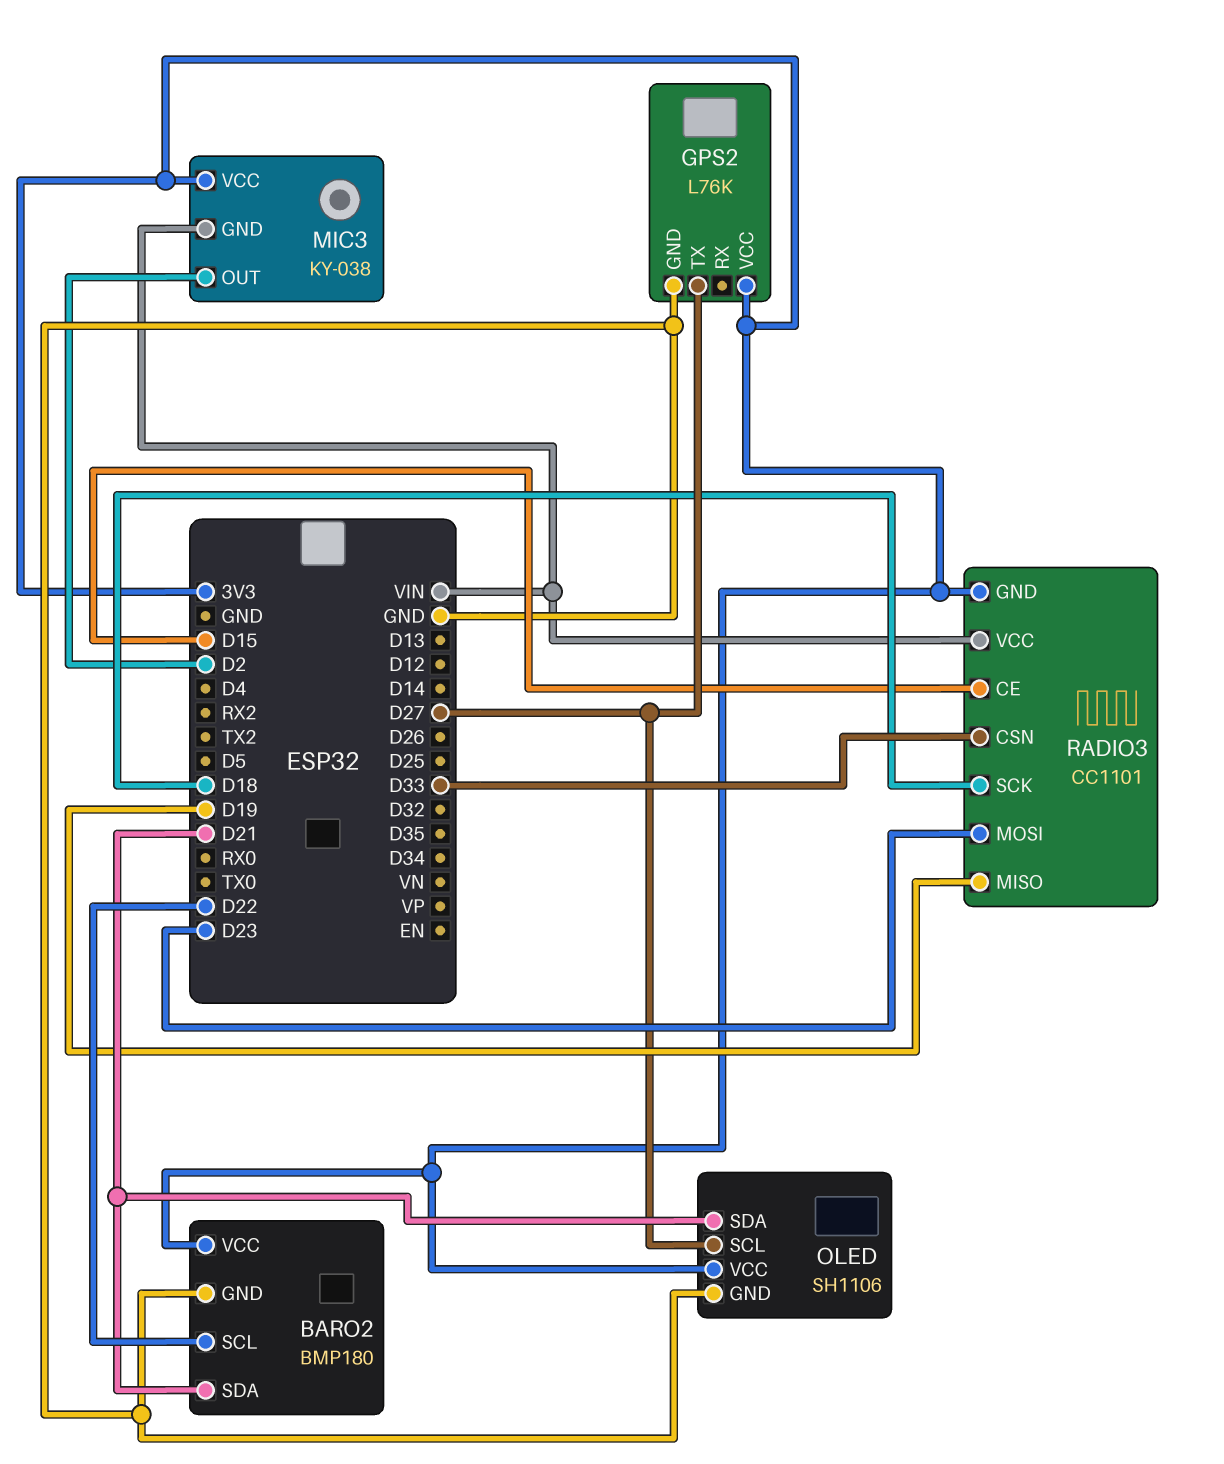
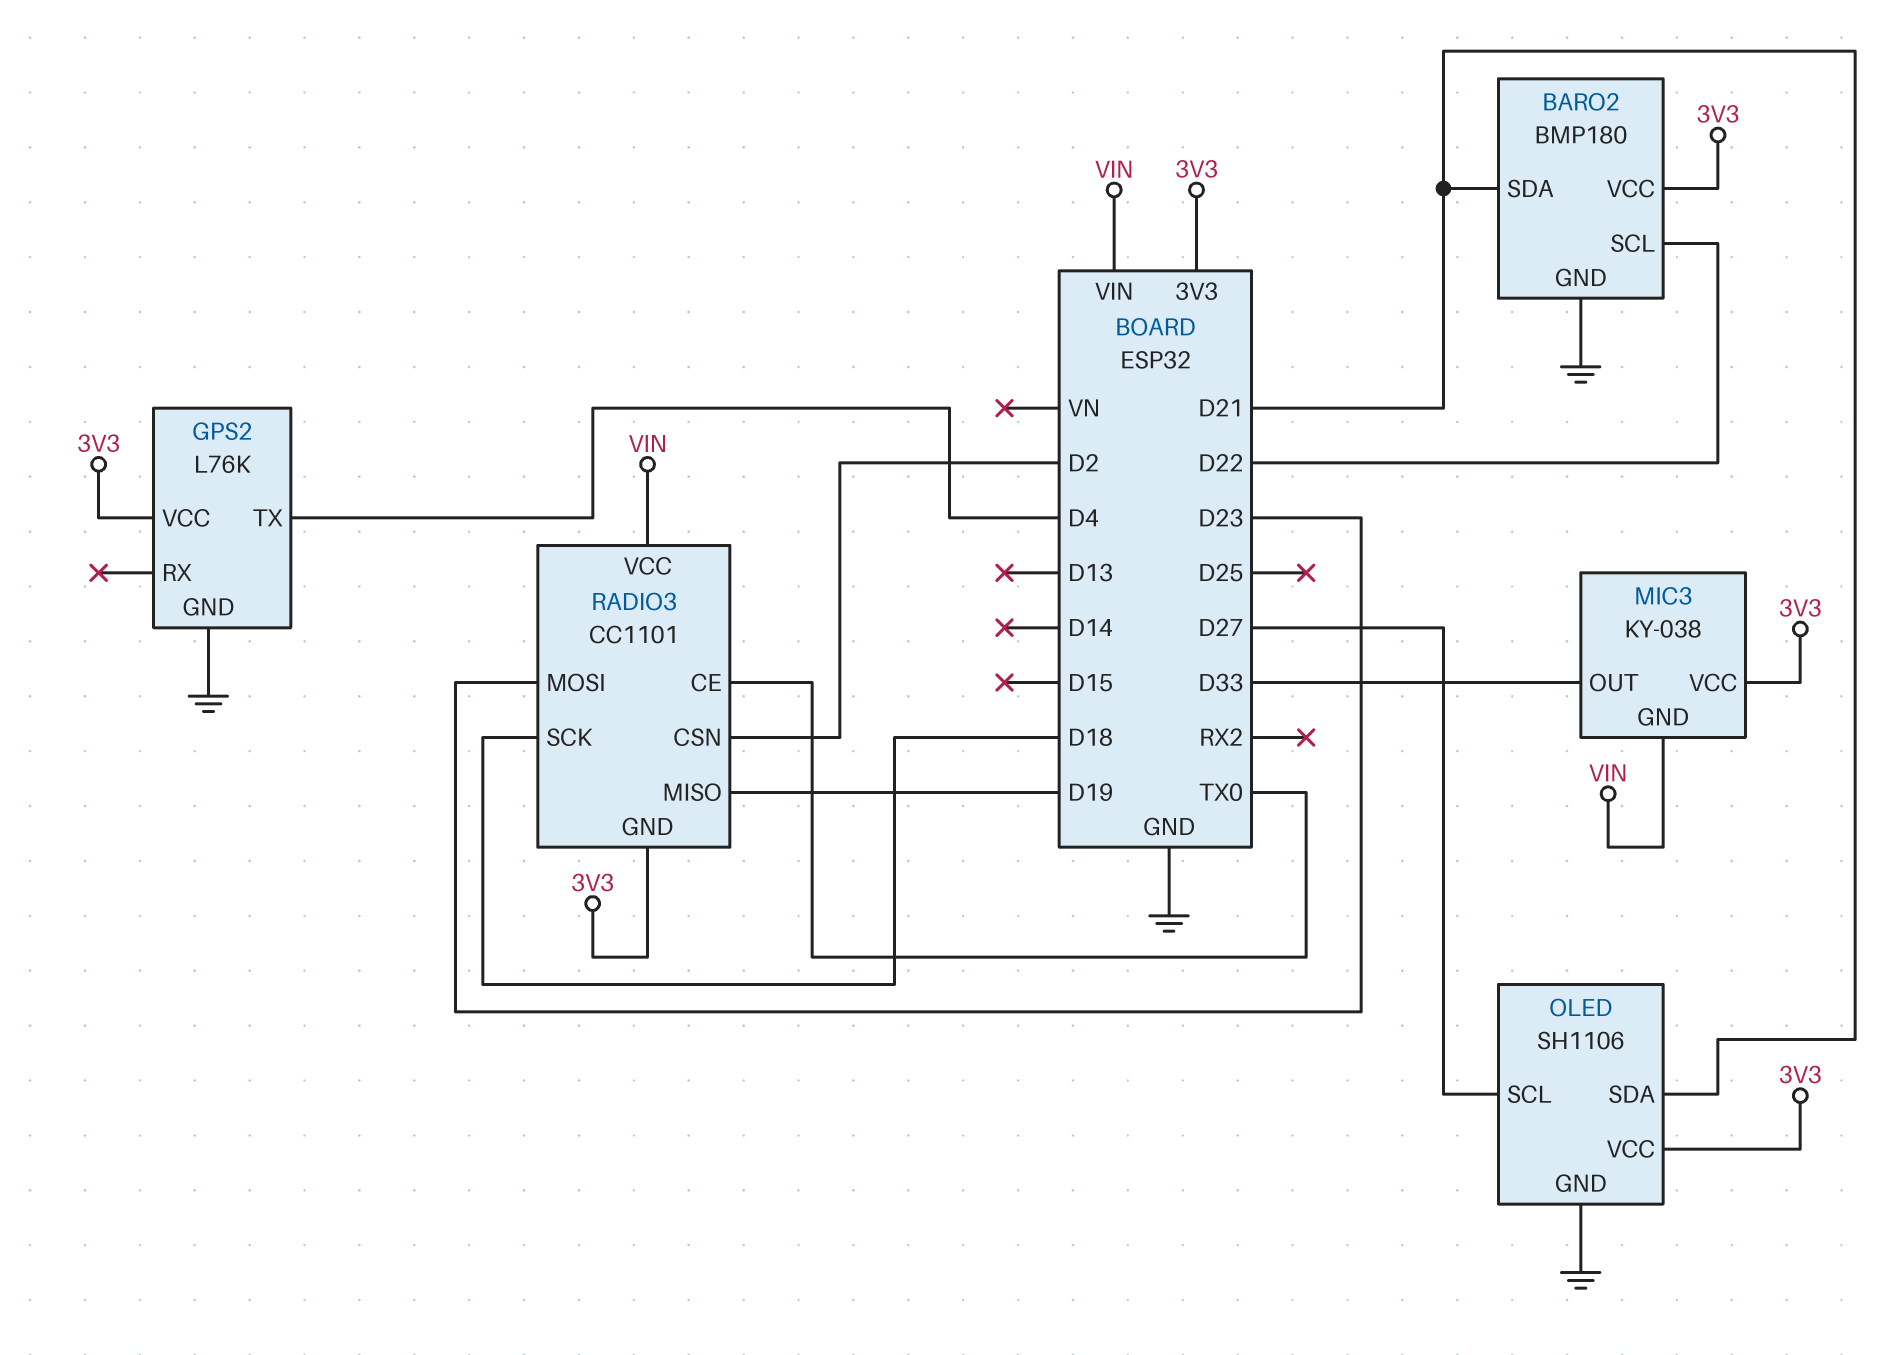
GPS2 pin TX: D27 -> D4
MIC3 pin OUT: D2 -> D33
RADIO3 pin CE: D15 -> TX0
RADIO3 pin CSN: D33 -> D2

